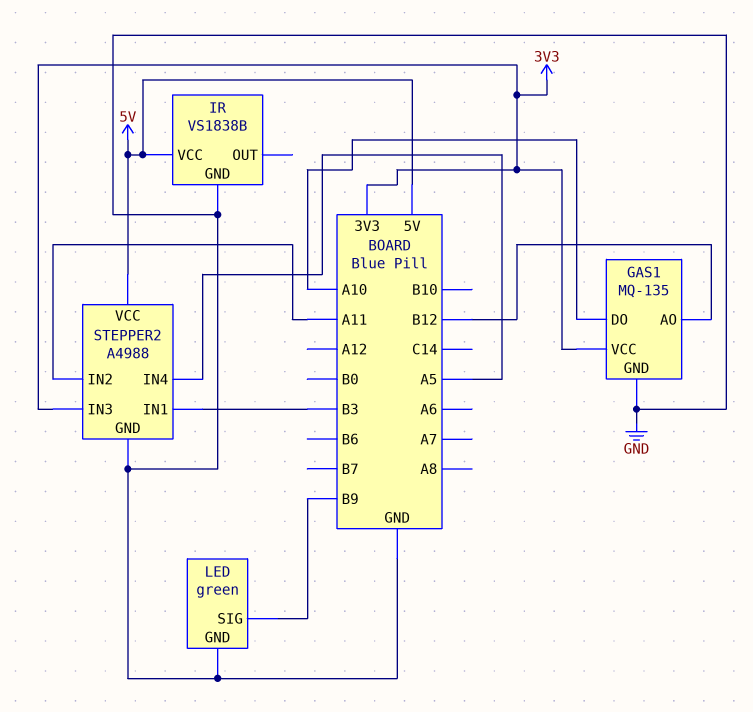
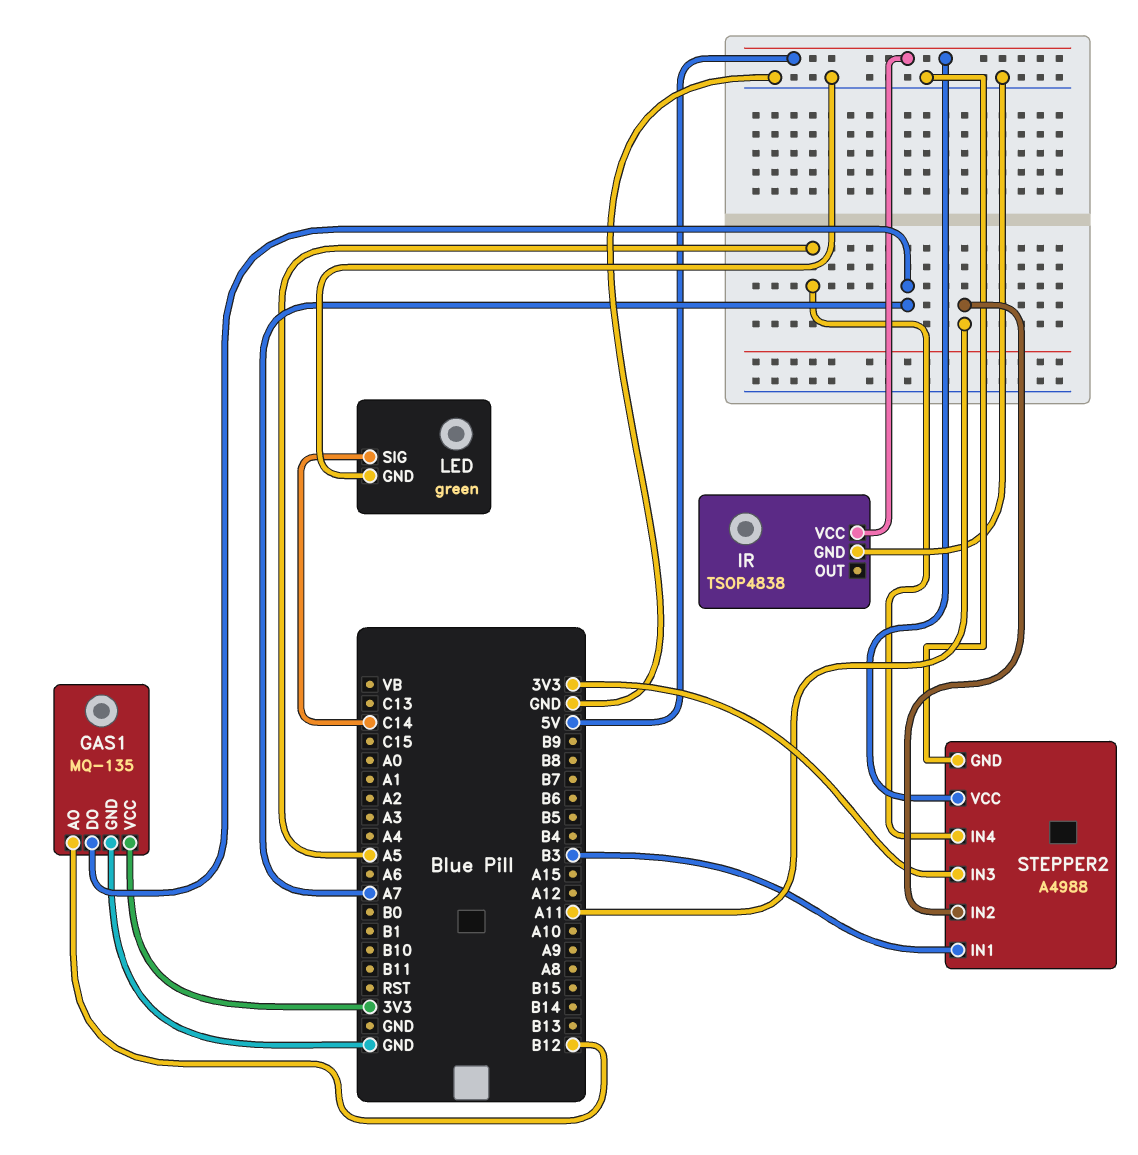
GAS1 pin DO: A10 -> A7
IR: VS1838B -> TSOP4838
LED pin SIG: B9 -> C14

